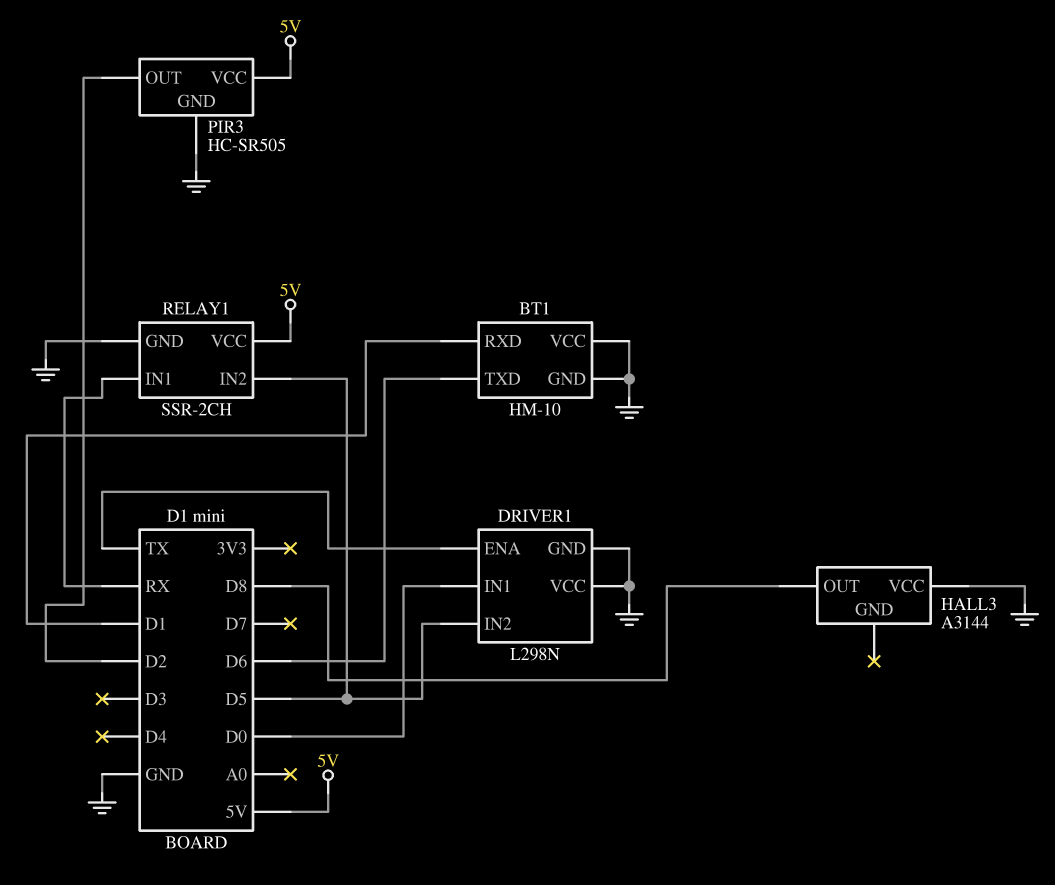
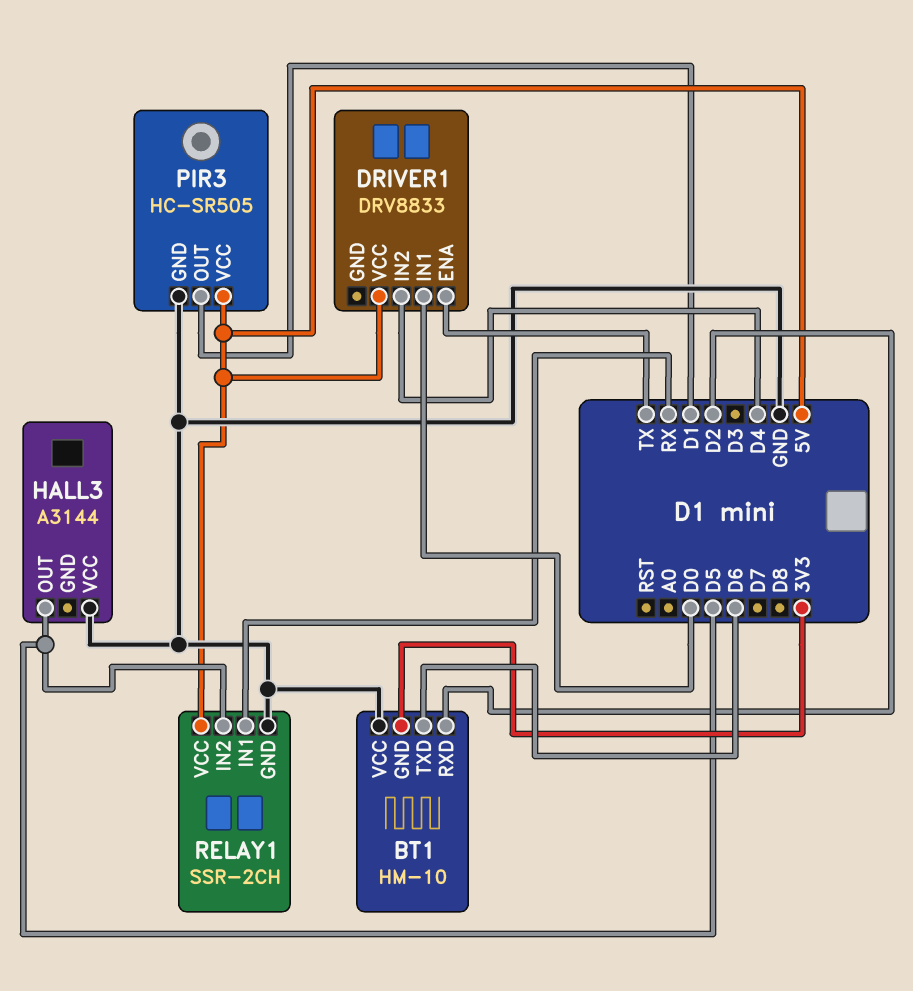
BT1 pin GND: GND -> 3V3
BT1 pin RXD: D1 -> D2
DRIVER1: L298N -> DRV8833
DRIVER1 pin GND: GND -> none
DRIVER1 pin IN2: D5 -> D4
DRIVER1 pin VCC: GND -> 5V
HALL3 pin OUT: D8 -> D5
PIR3 pin OUT: D2 -> D1

